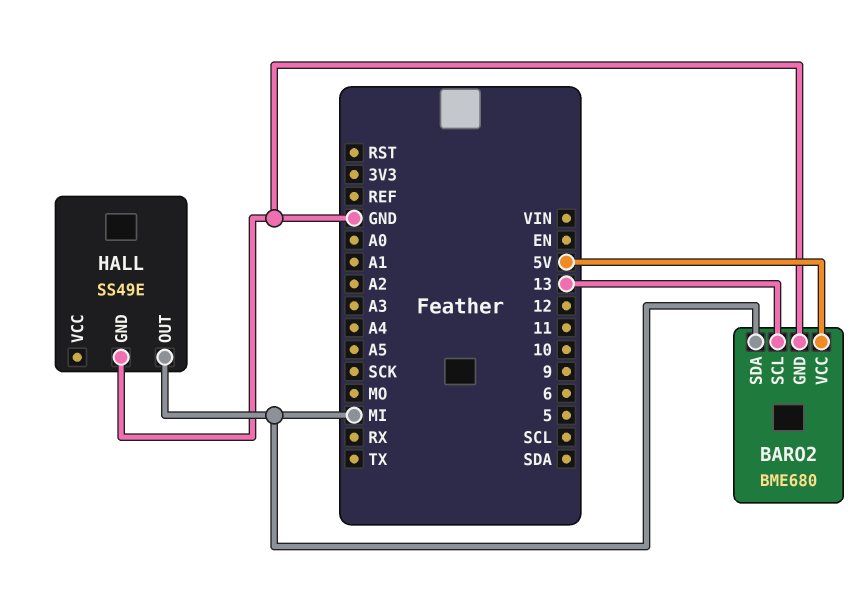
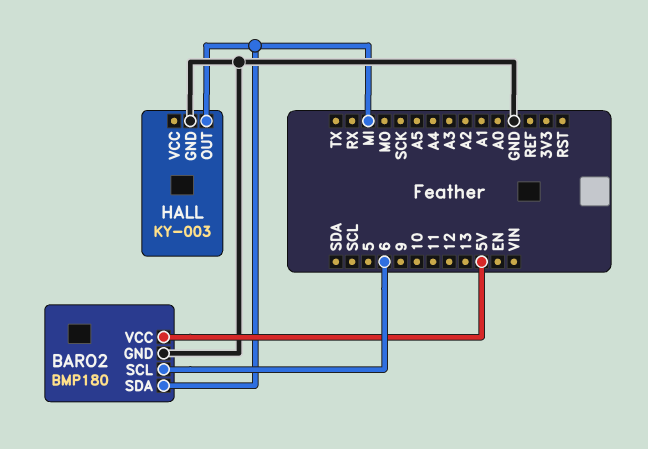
BARO2: BME680 -> BMP180
BARO2 pin SCL: 13 -> 6
HALL: SS49E -> KY-003

